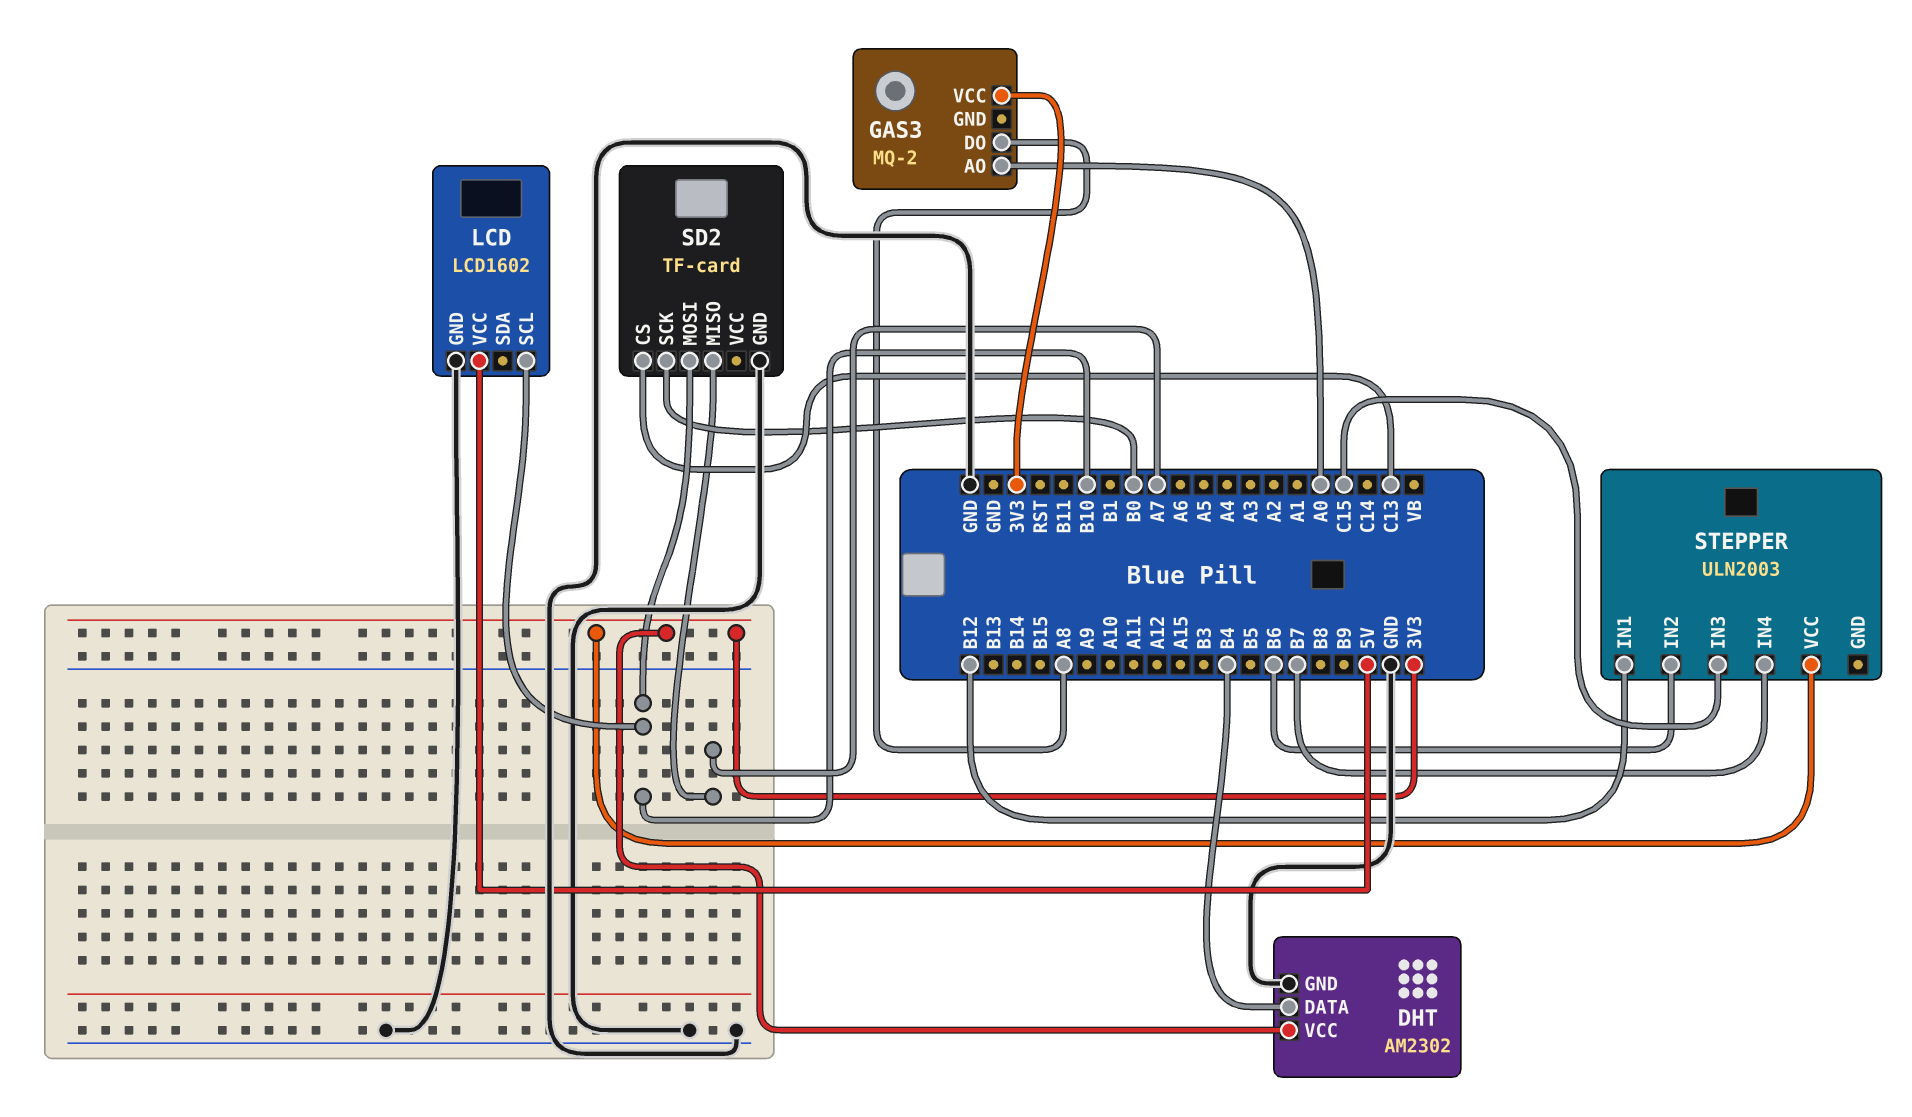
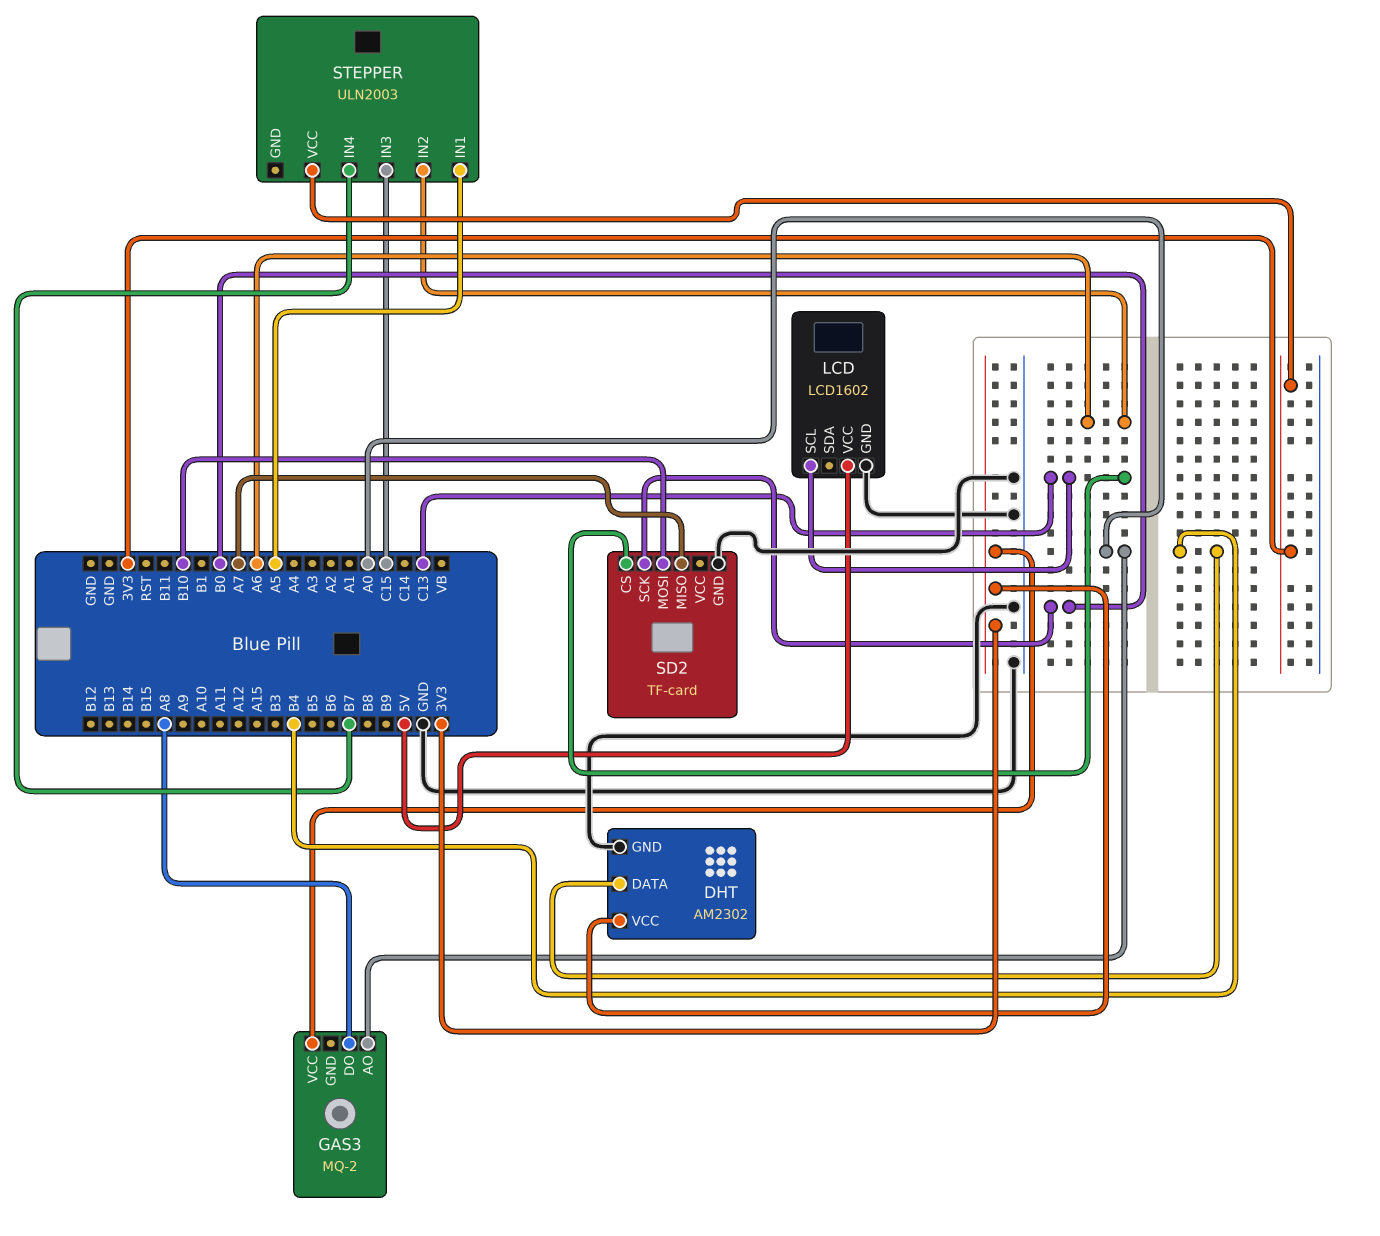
LCD pin SCL: B10 -> C13
STEPPER pin IN1: B12 -> A5
STEPPER pin IN2: B6 -> A6

